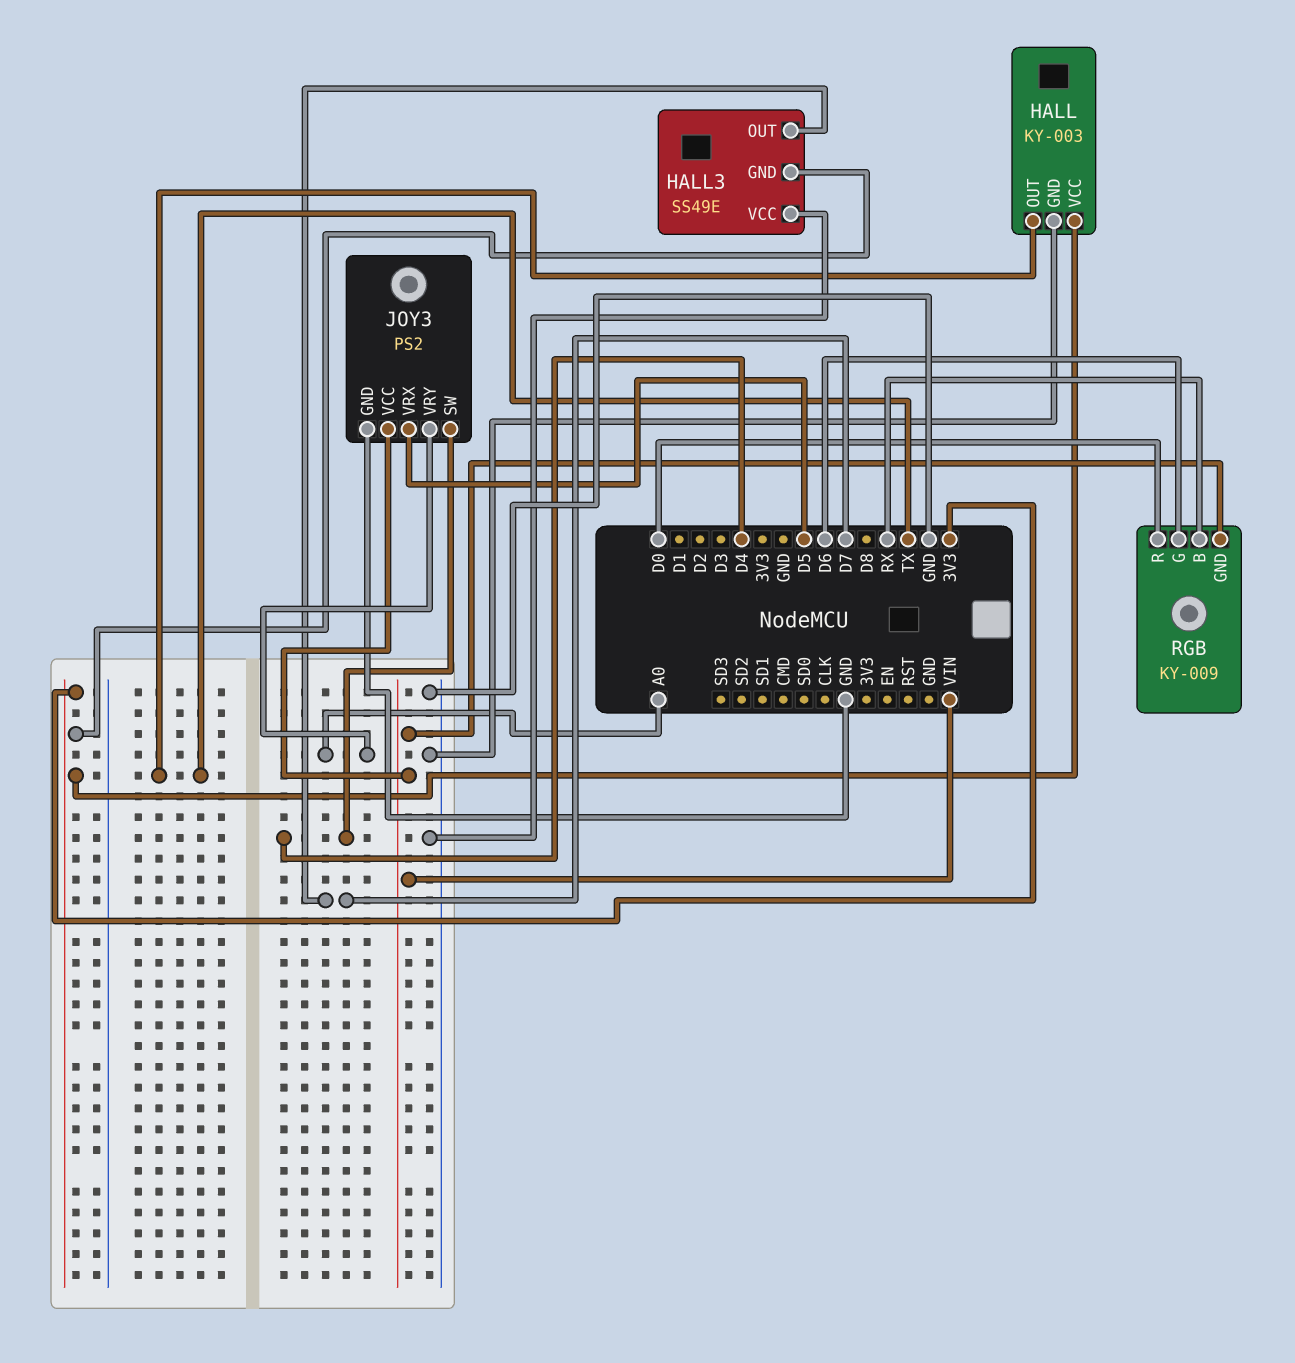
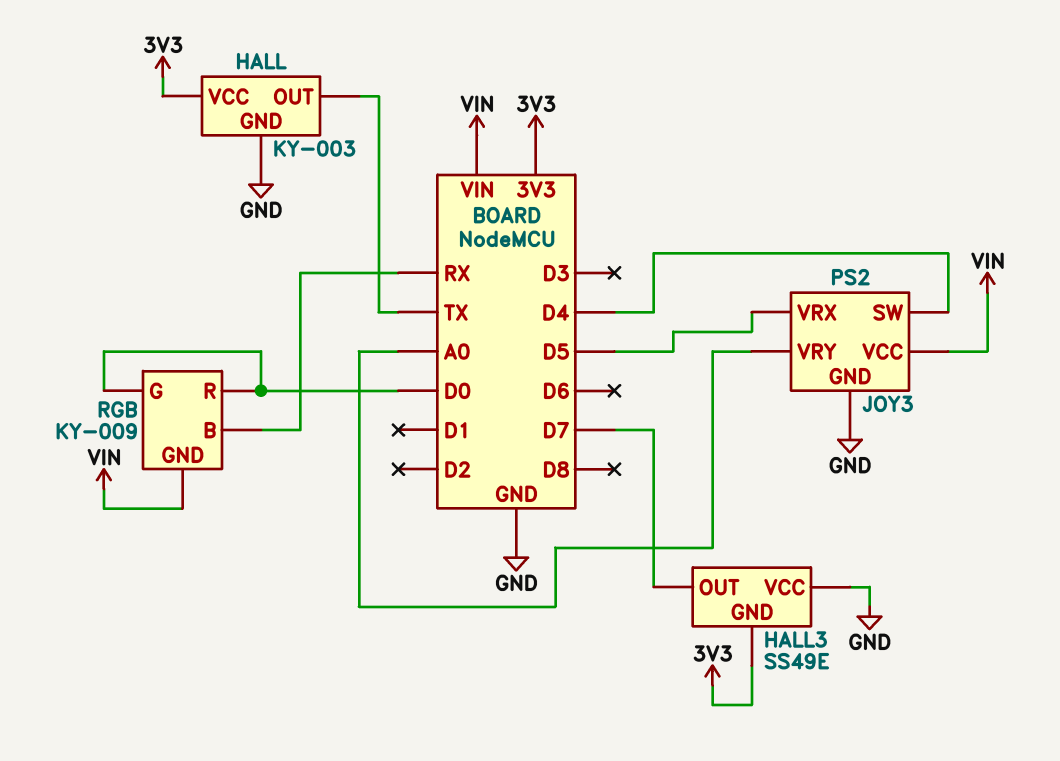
RGB pin G: D6 -> D0

